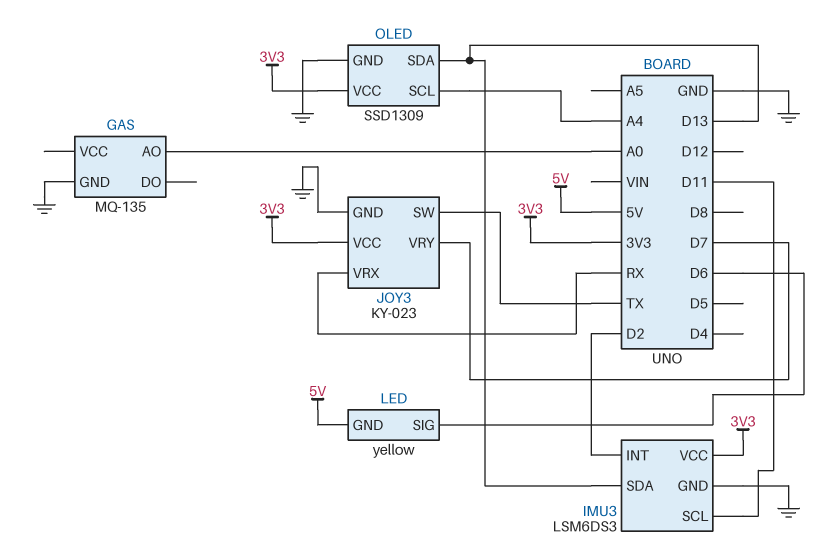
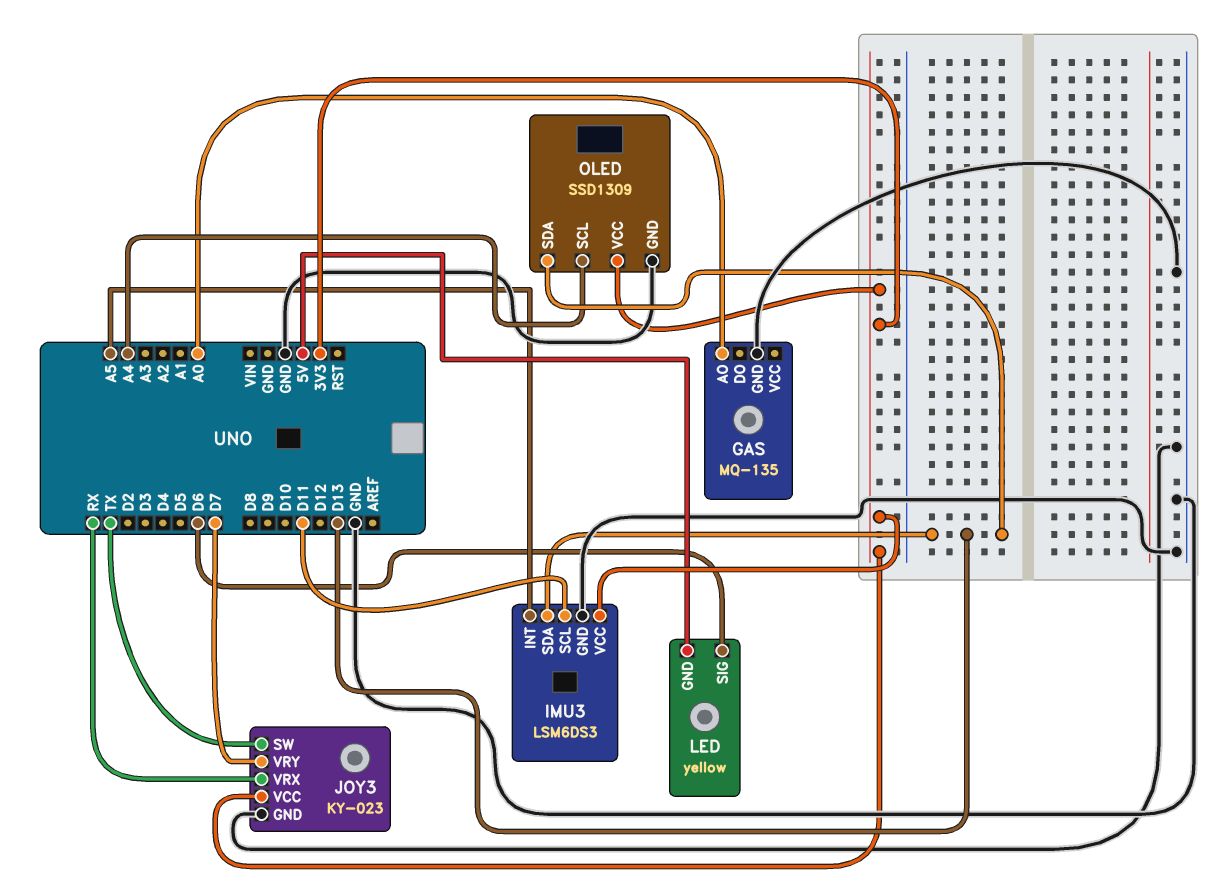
IMU3 pin INT: D2 -> A5

